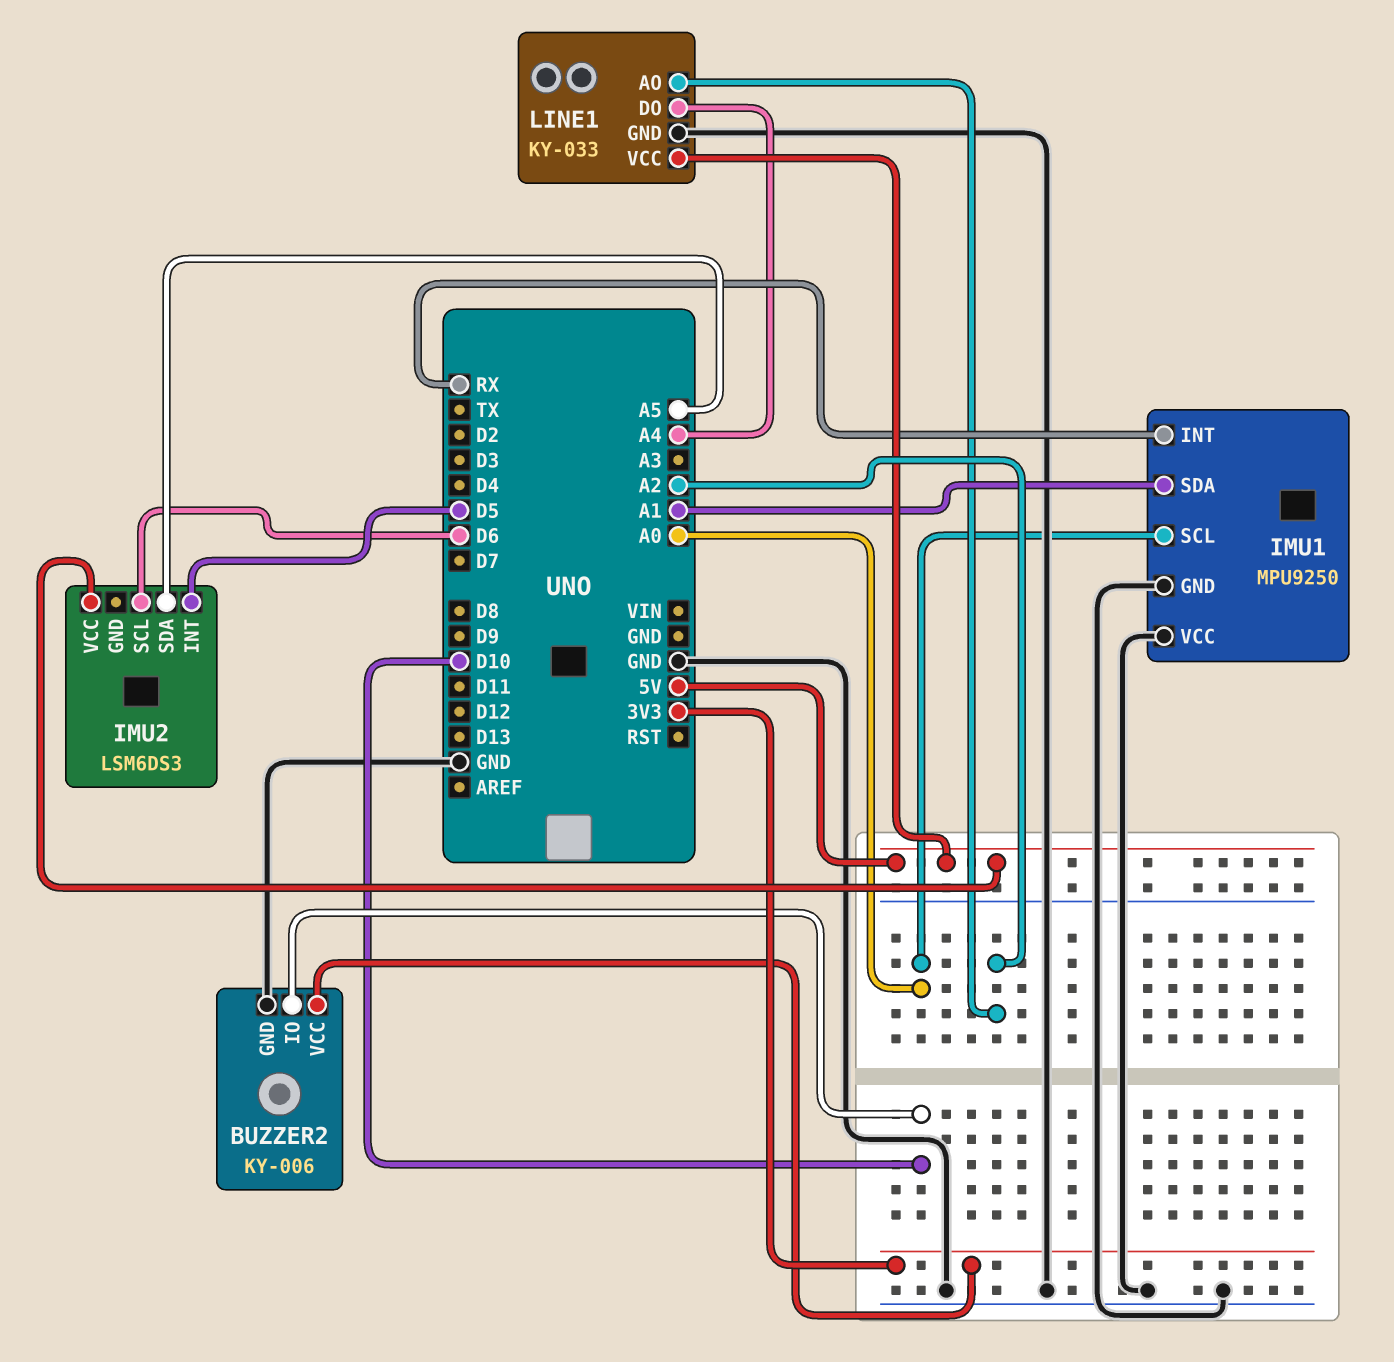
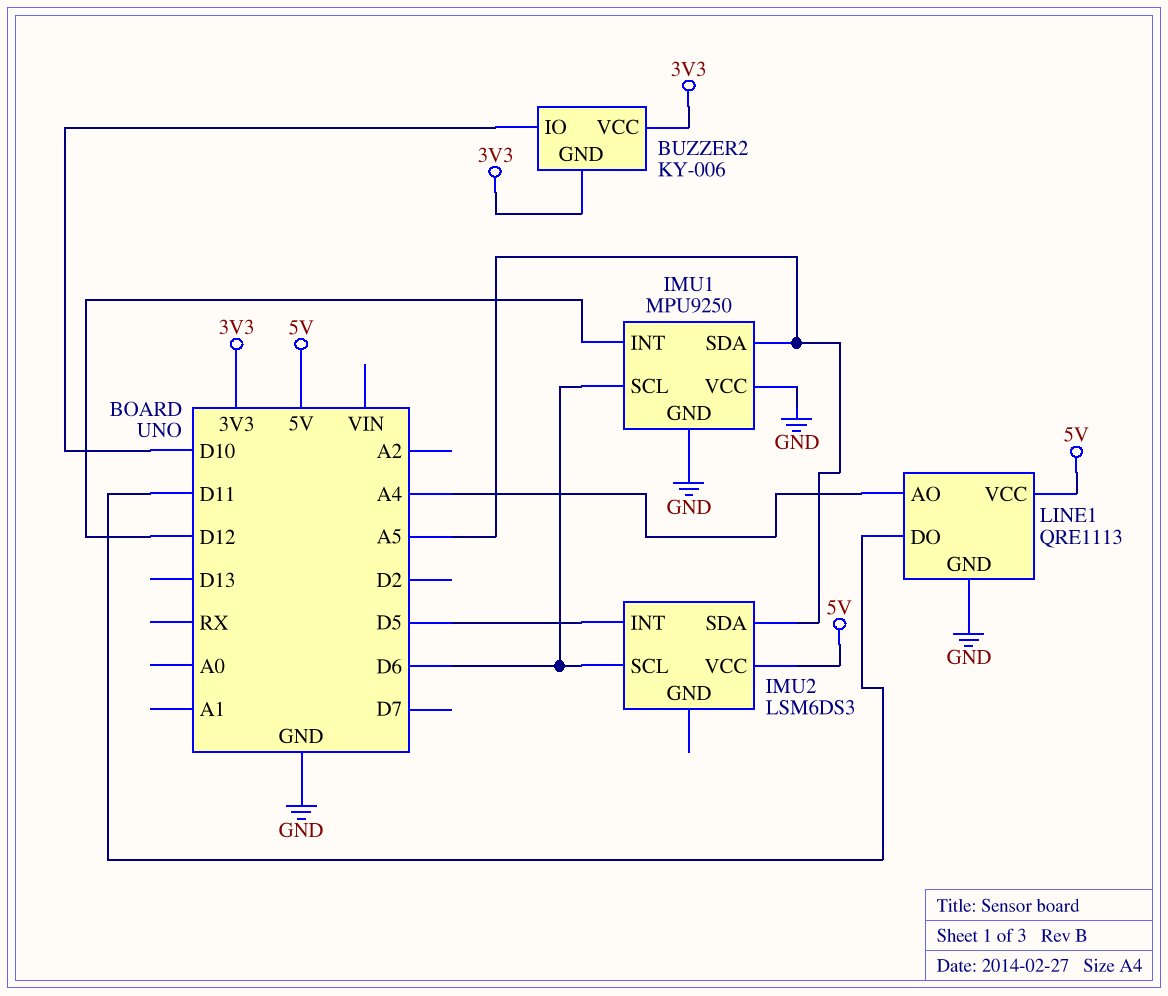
BUZZER2 pin GND: GND -> 3V3
IMU1 pin INT: RX -> D12
IMU1 pin SCL: A0 -> D6
IMU1 pin SDA: A1 -> A5
LINE1: KY-033 -> QRE1113
LINE1 pin AO: A2 -> A4
LINE1 pin DO: A4 -> D11

